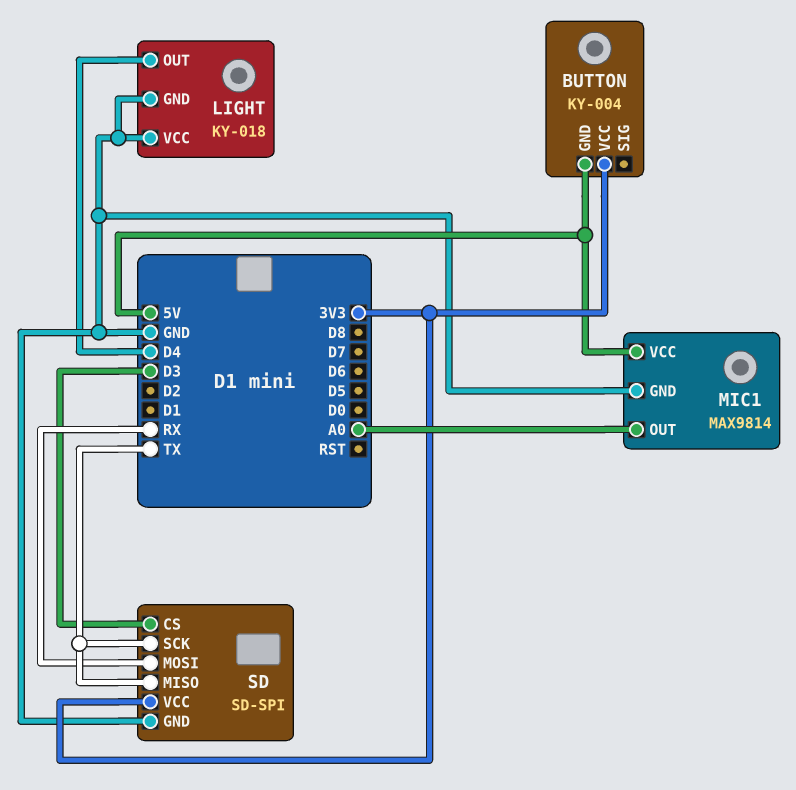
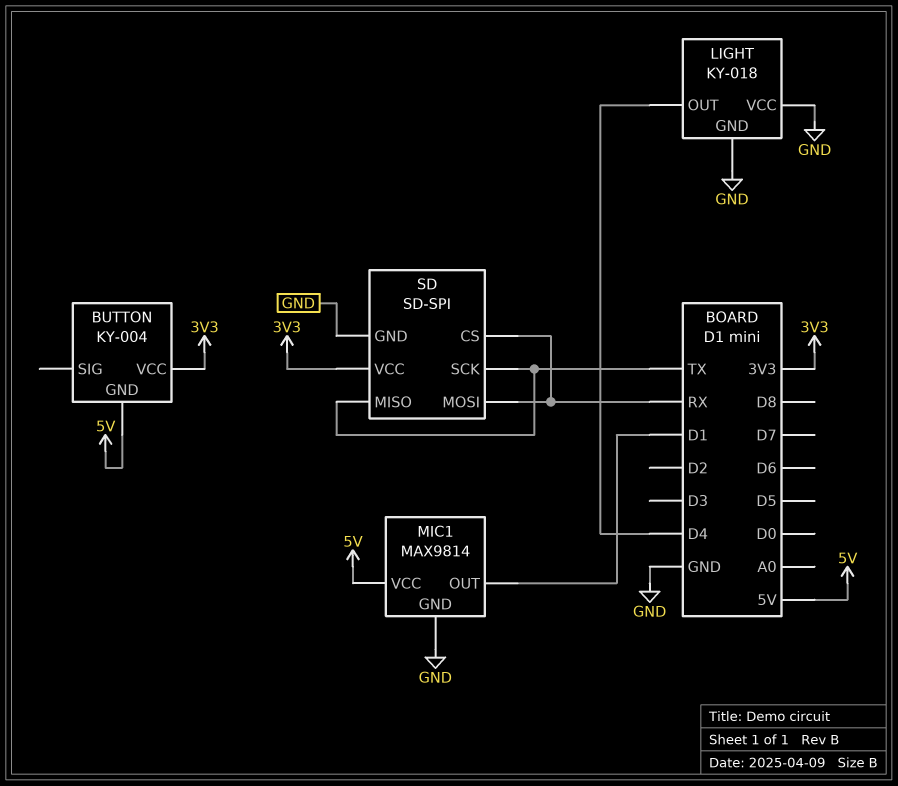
MIC1 pin OUT: A0 -> D1
SD pin CS: D3 -> RX

